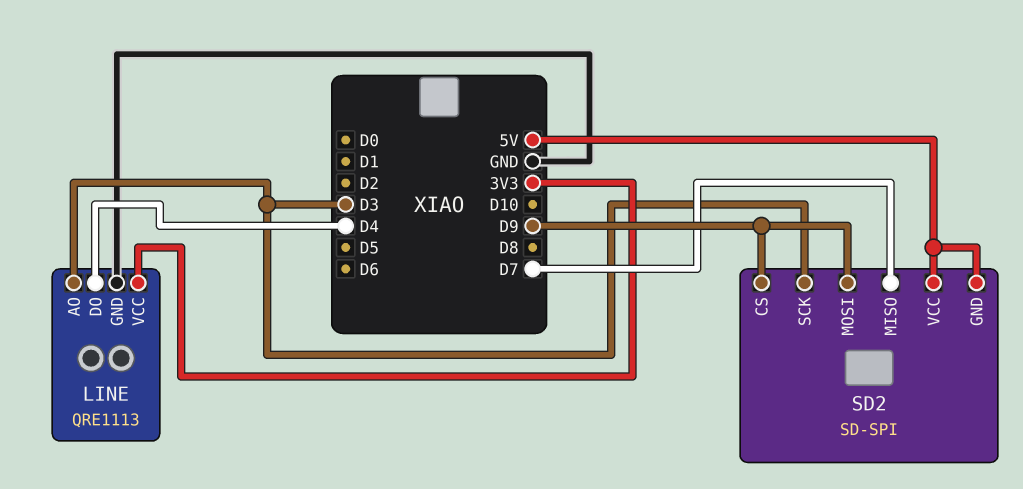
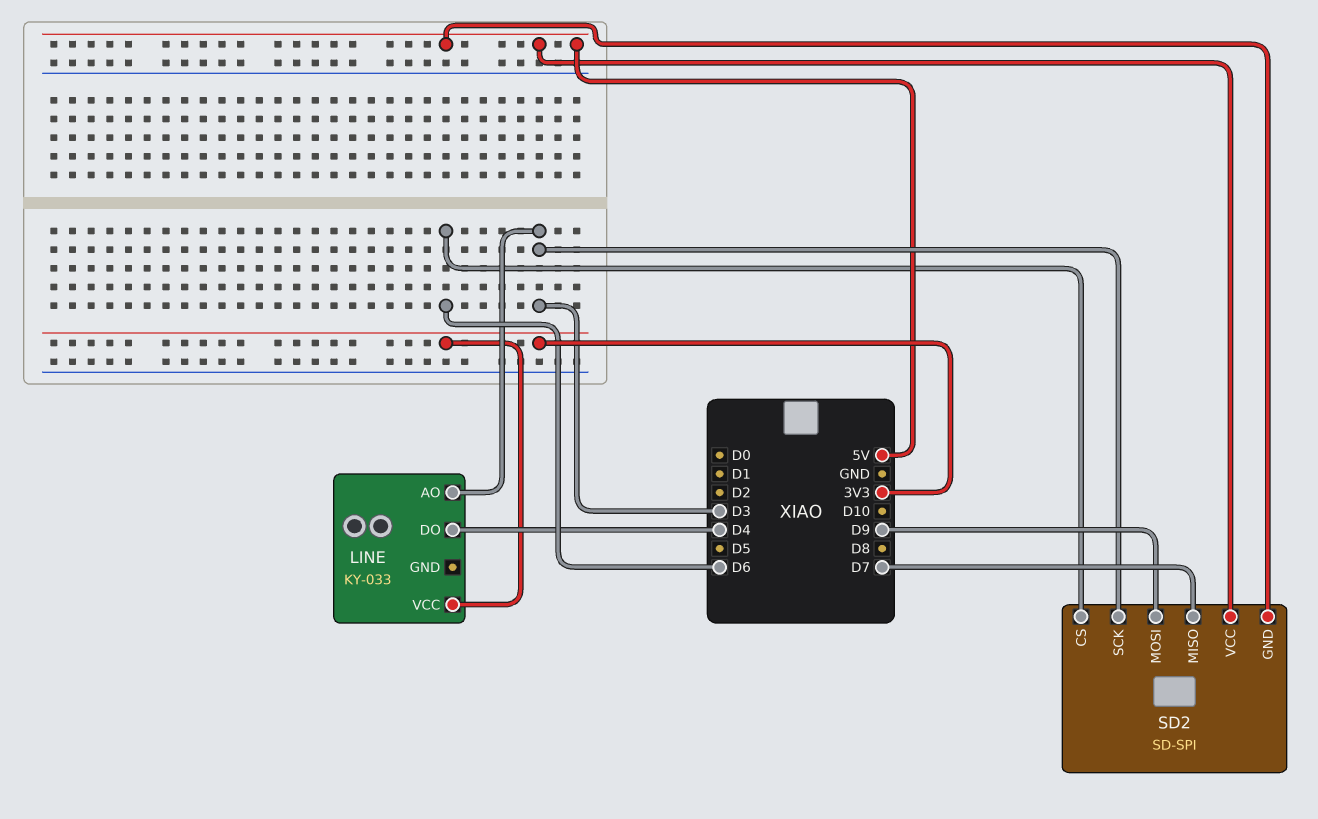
LINE: QRE1113 -> KY-033
LINE pin GND: GND -> none
SD2 pin CS: D9 -> D6

